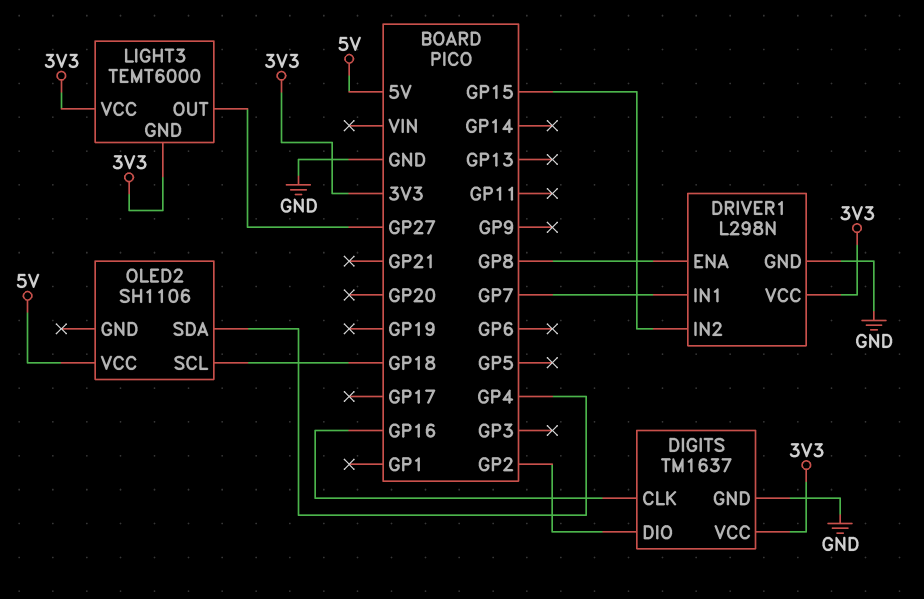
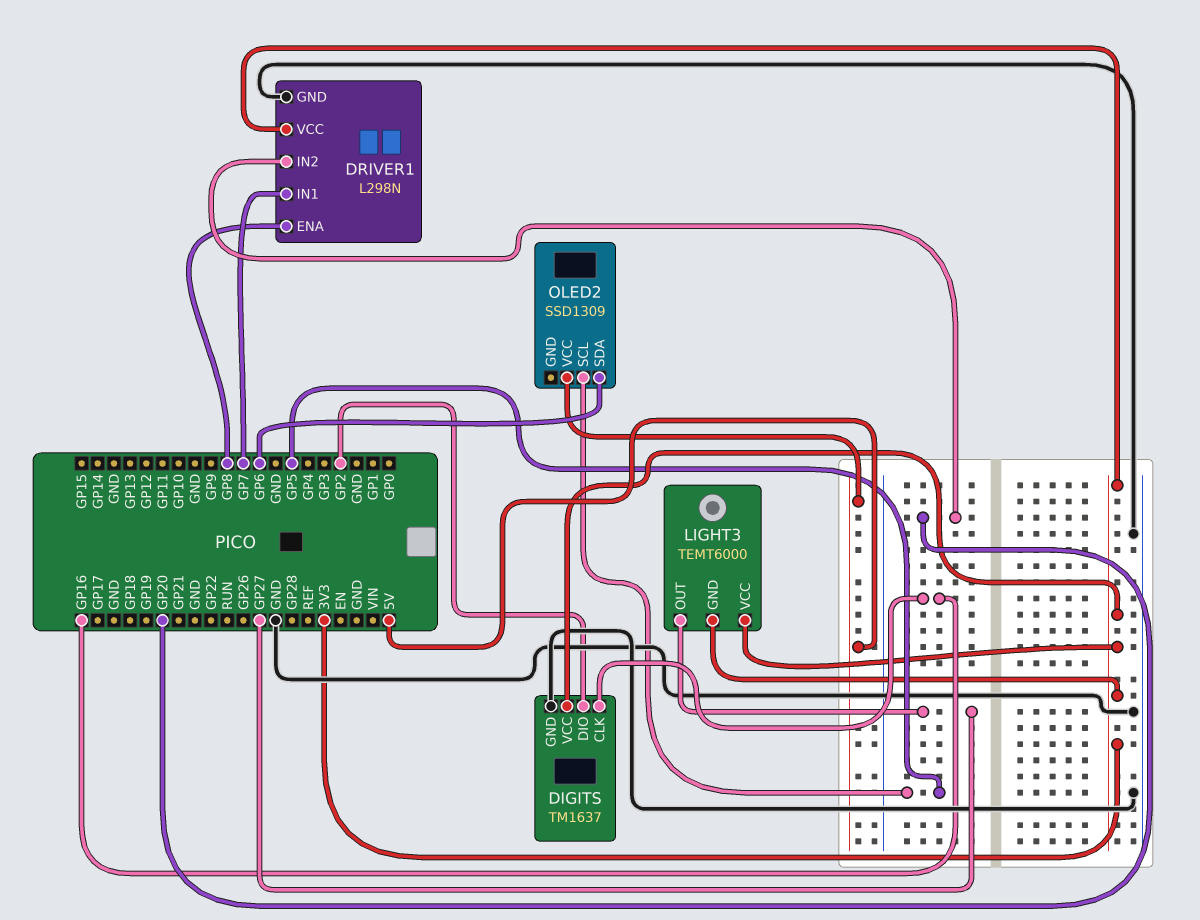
DRIVER1 pin IN2: GP15 -> GP20
OLED2: SH1106 -> SSD1309
OLED2 pin SCL: GP18 -> GP5
OLED2 pin SDA: GP4 -> GP6

